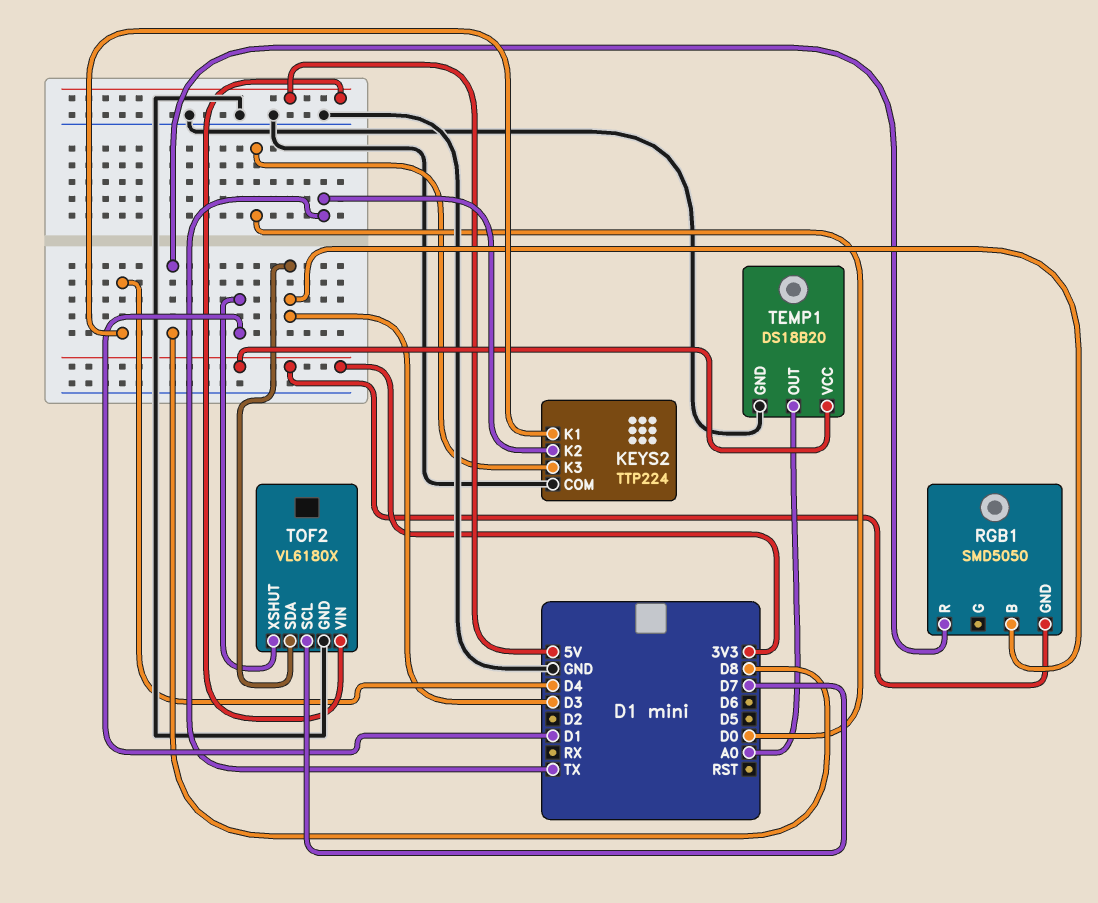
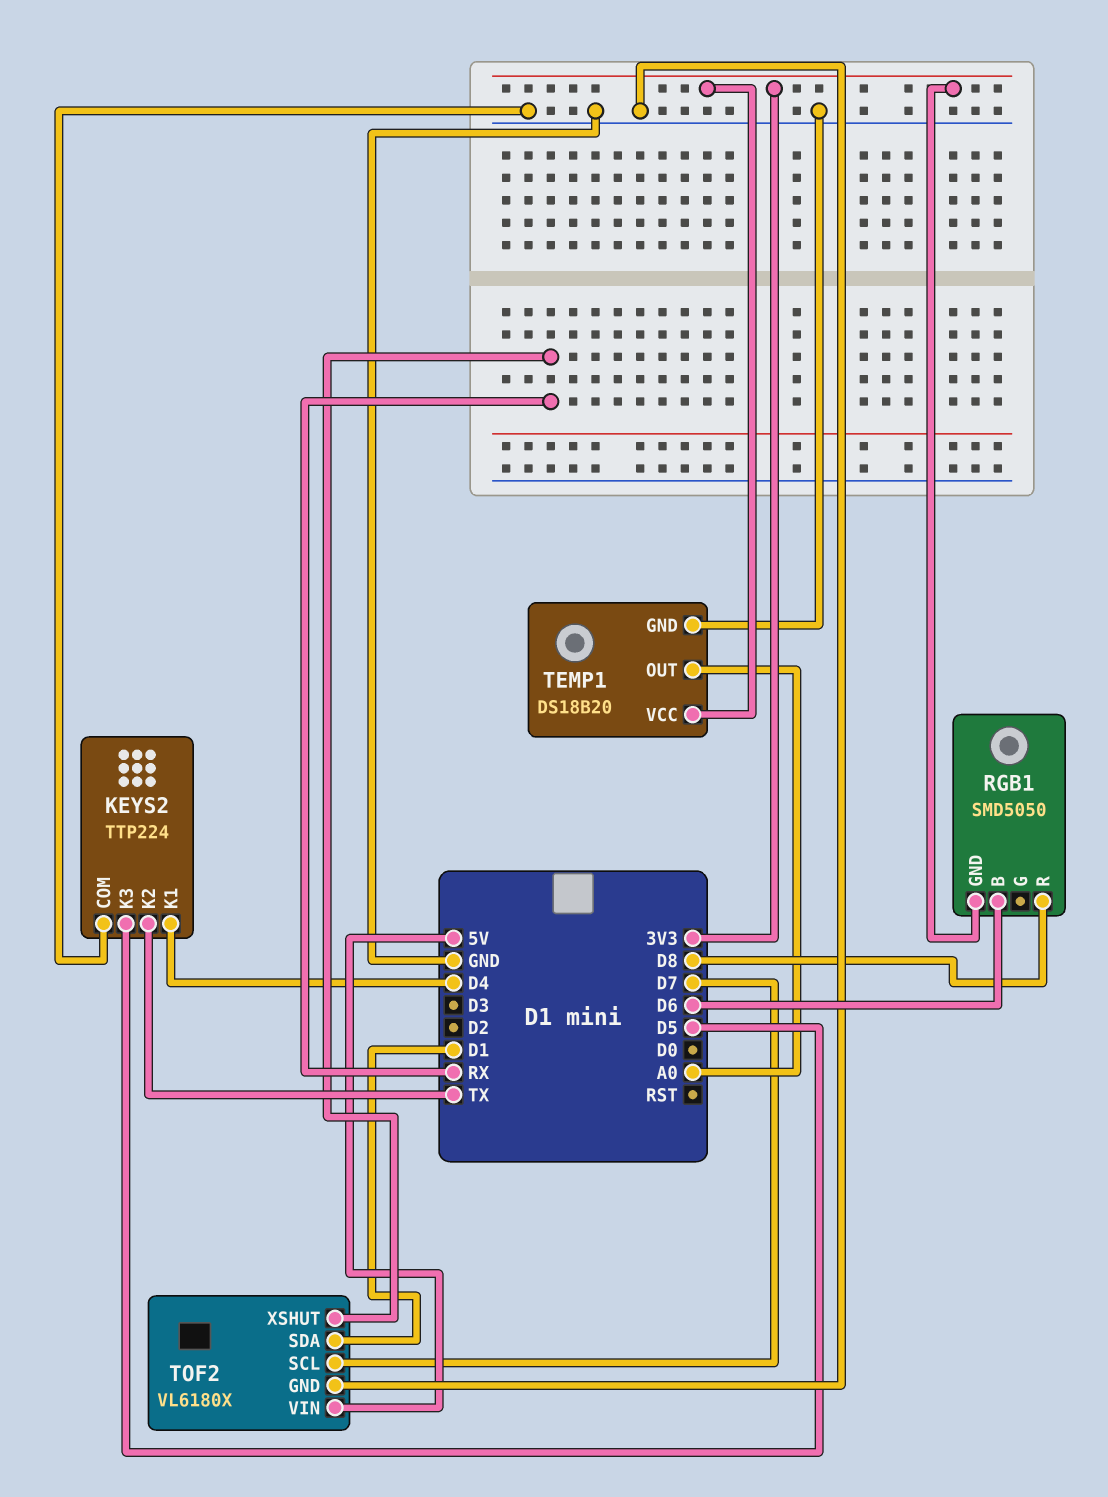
KEYS2 pin K3: D0 -> D5
RGB1 pin B: D3 -> D6
TOF2 pin SDA: D3 -> D1
TOF2 pin XSHUT: D1 -> RX

